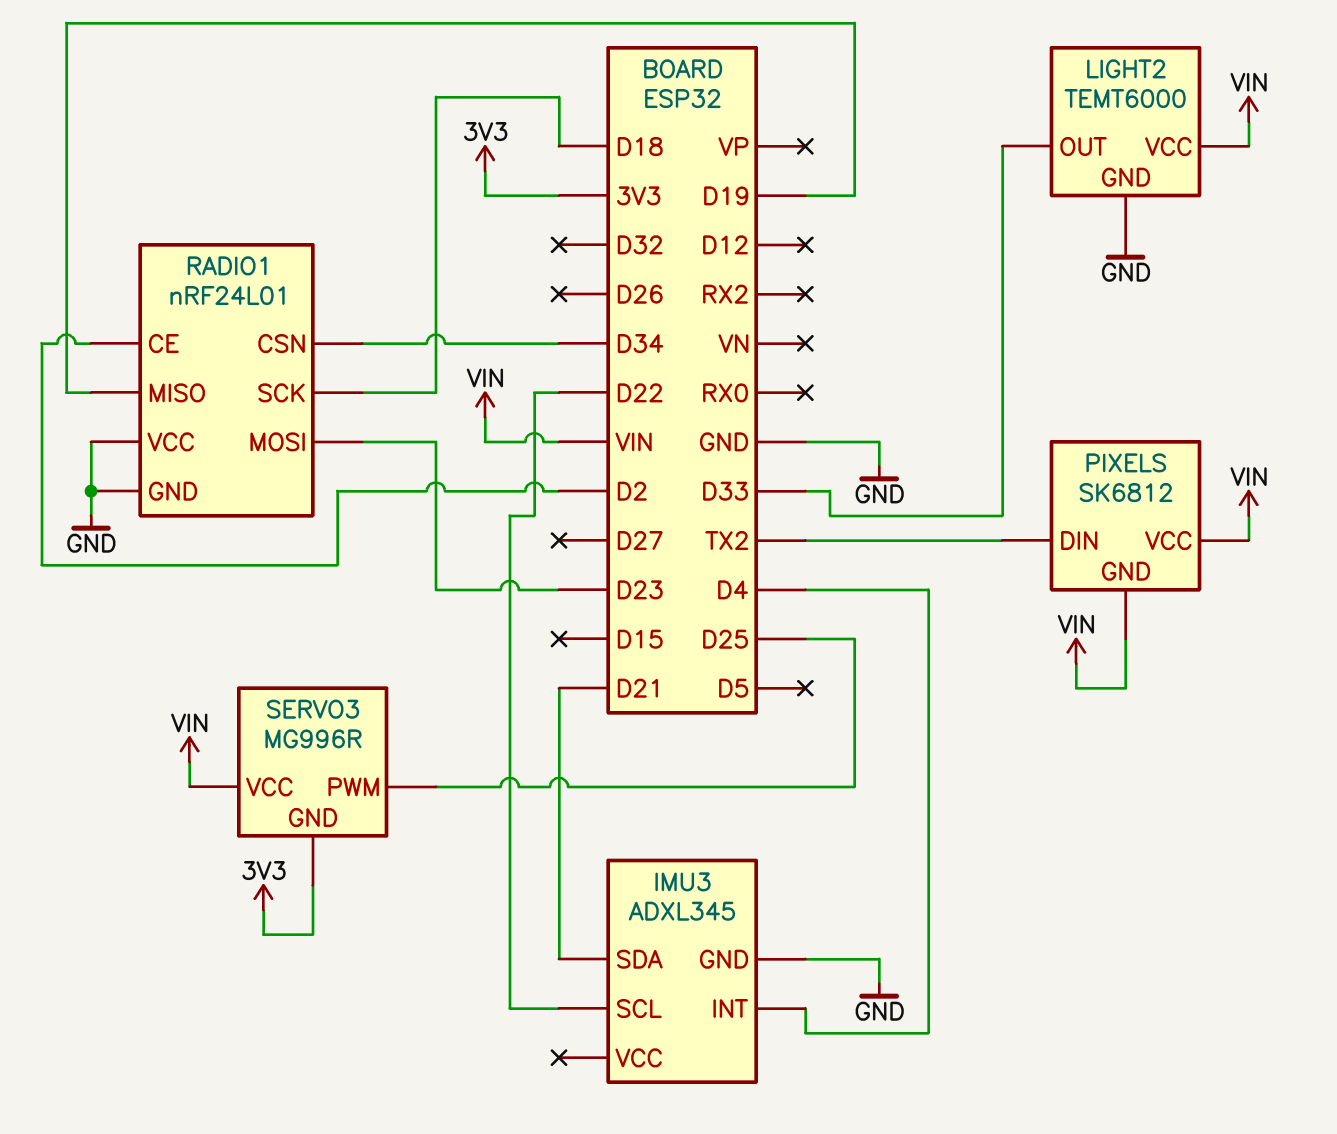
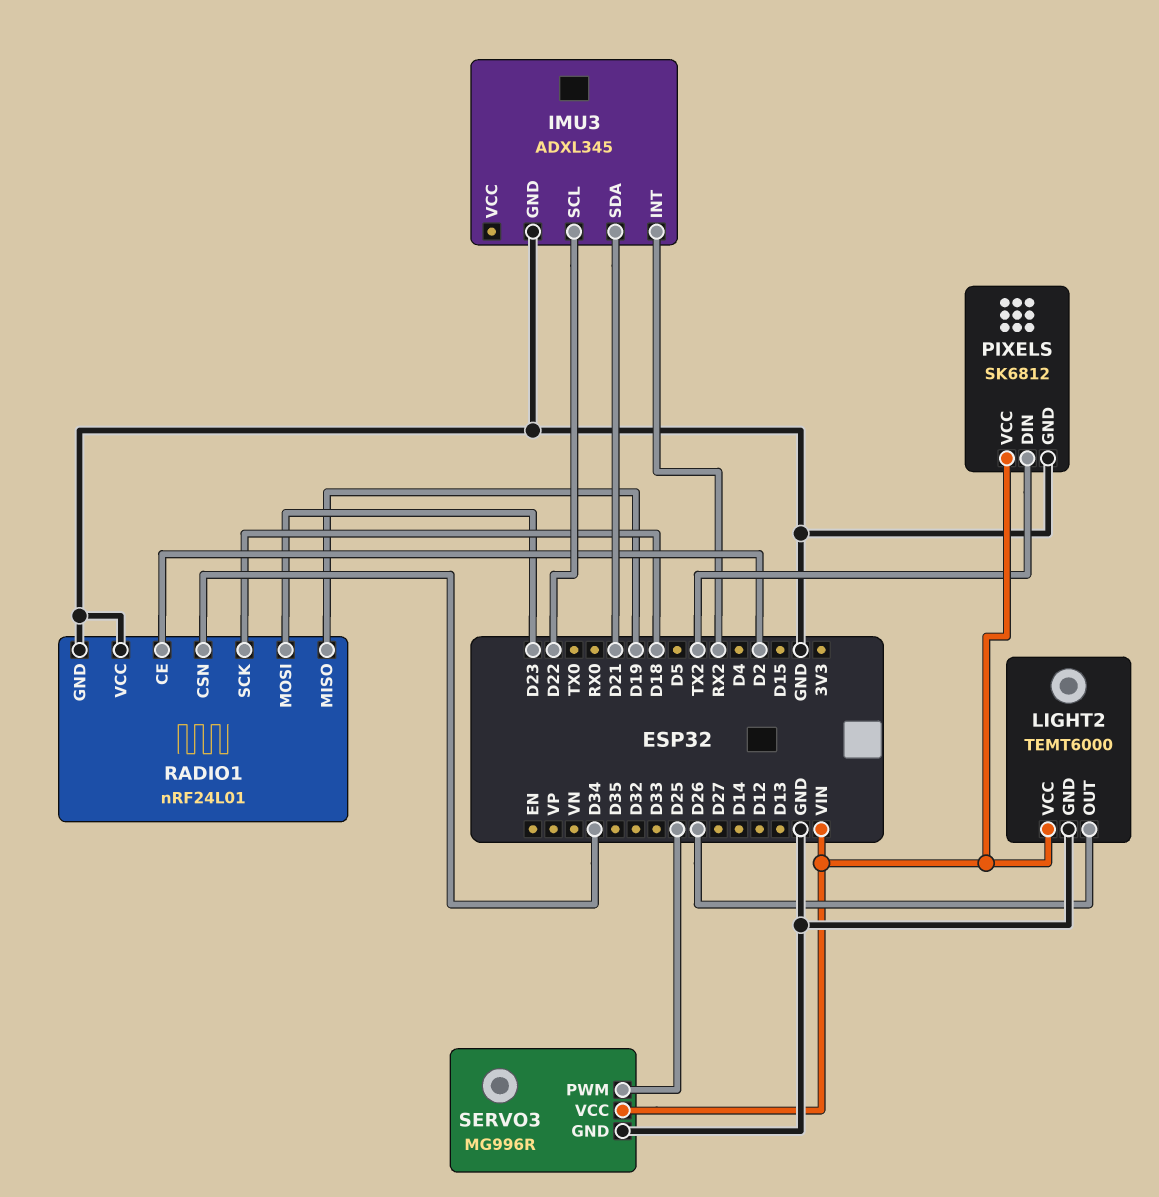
IMU3 pin INT: D4 -> RX2
LIGHT2 pin OUT: D33 -> D26
PIXELS pin GND: VIN -> GND
SERVO3 pin GND: 3V3 -> GND

